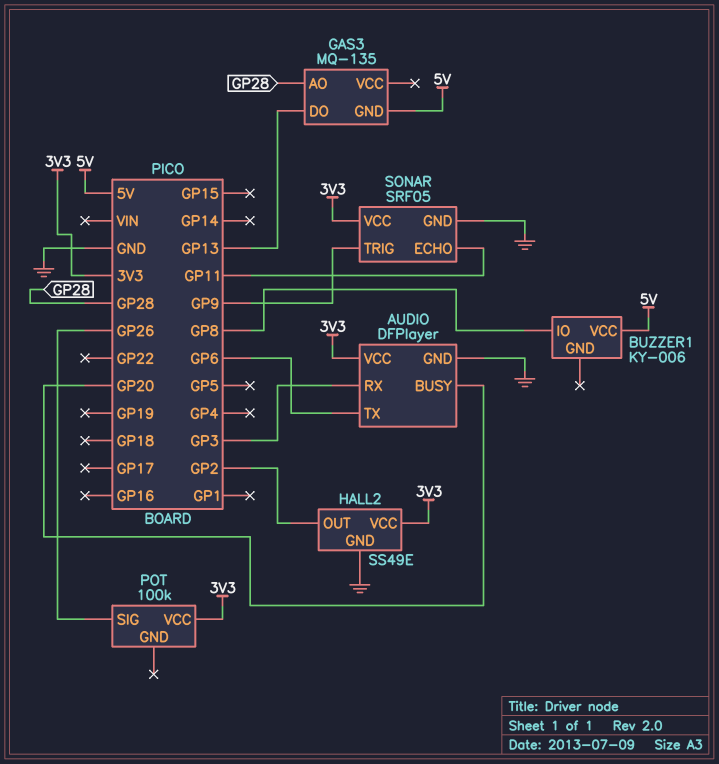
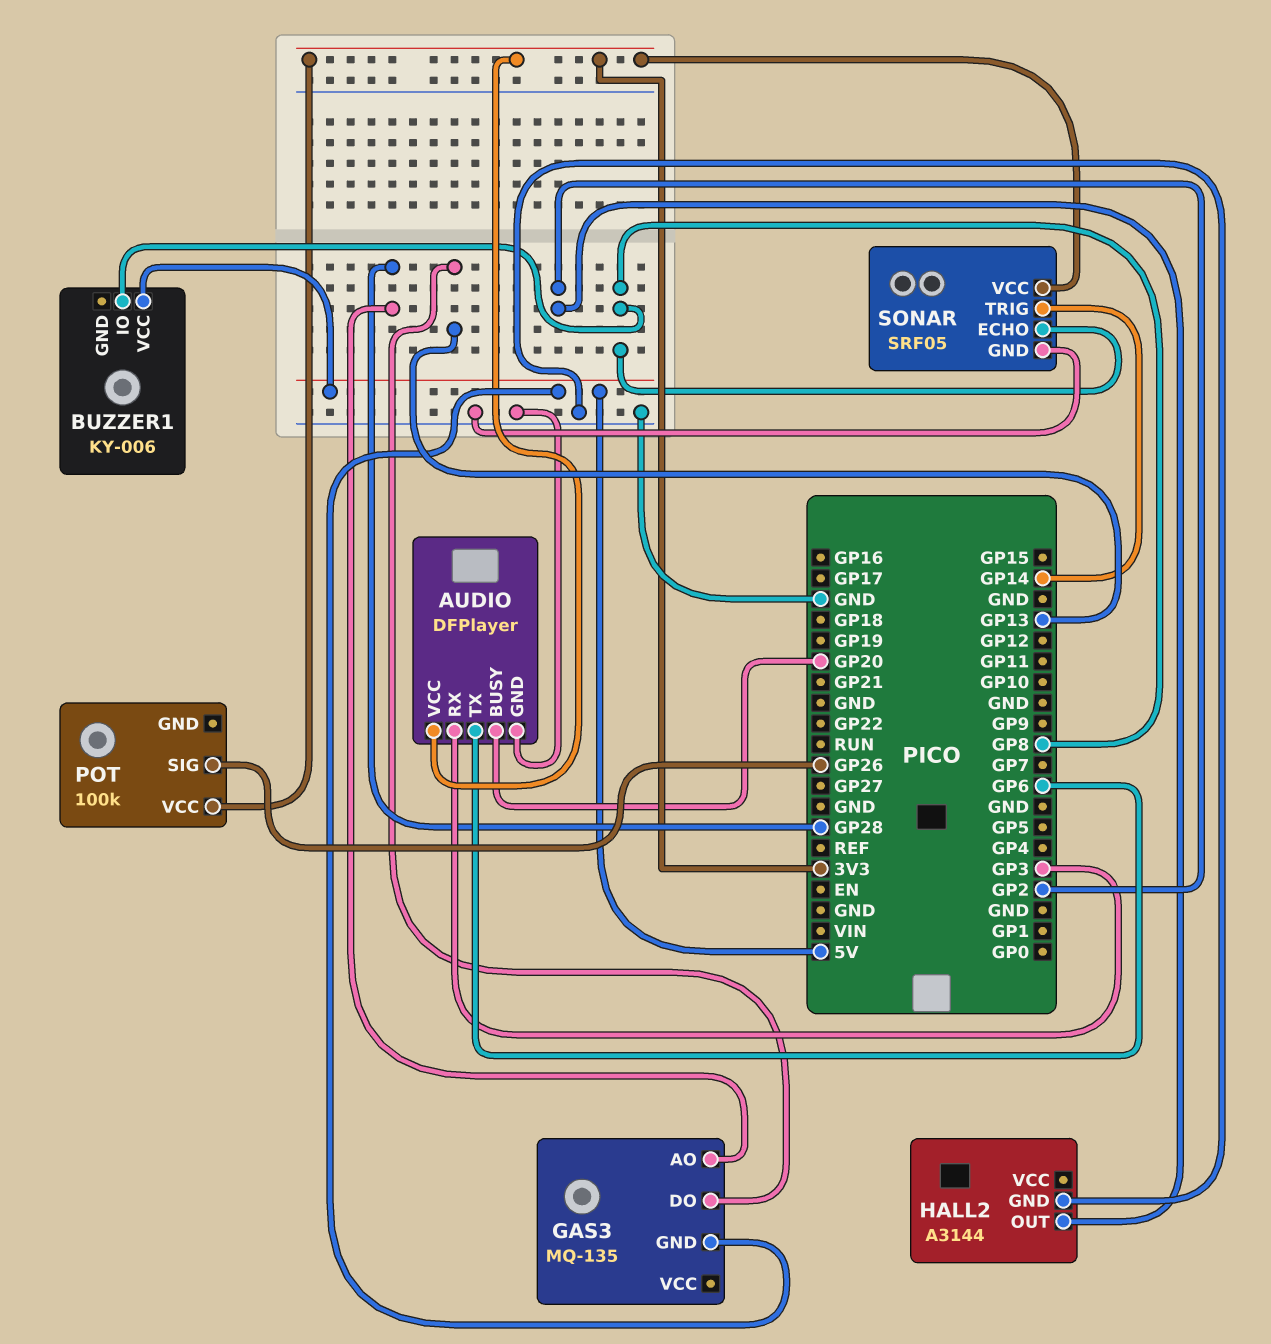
HALL2: SS49E -> A3144
HALL2 pin VCC: 3V3 -> none
SONAR pin ECHO: GP11 -> GP8
SONAR pin TRIG: GP9 -> GP14

